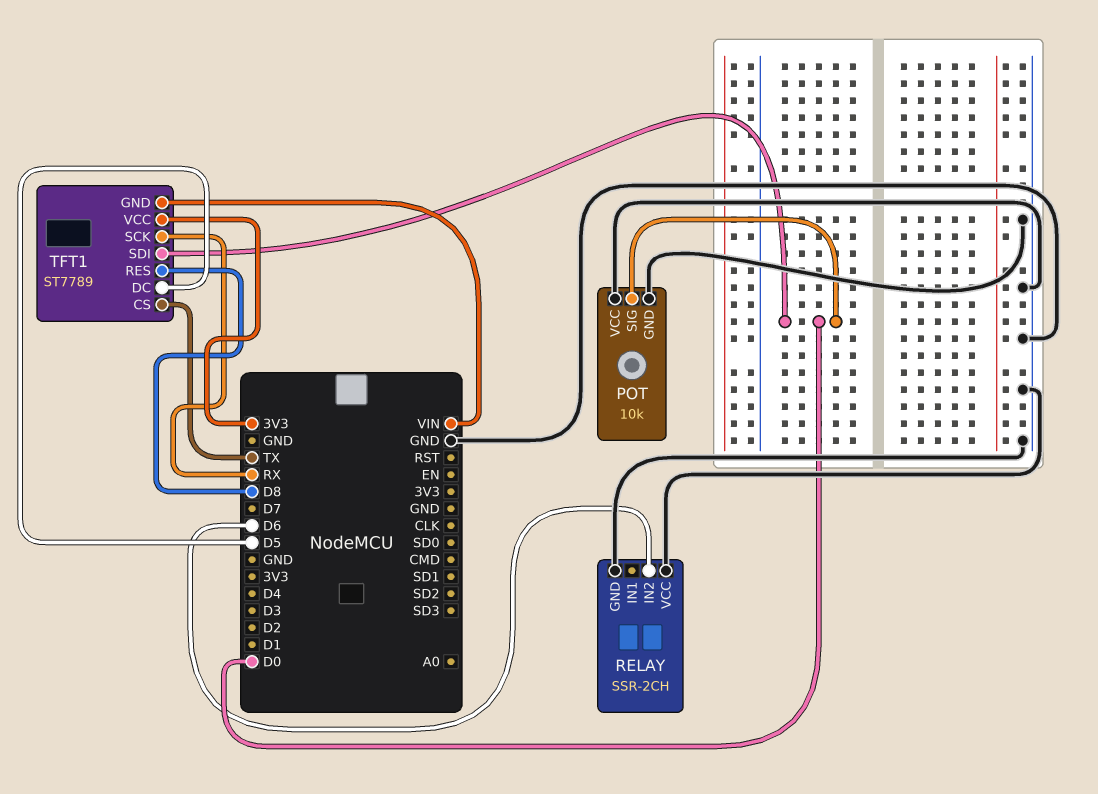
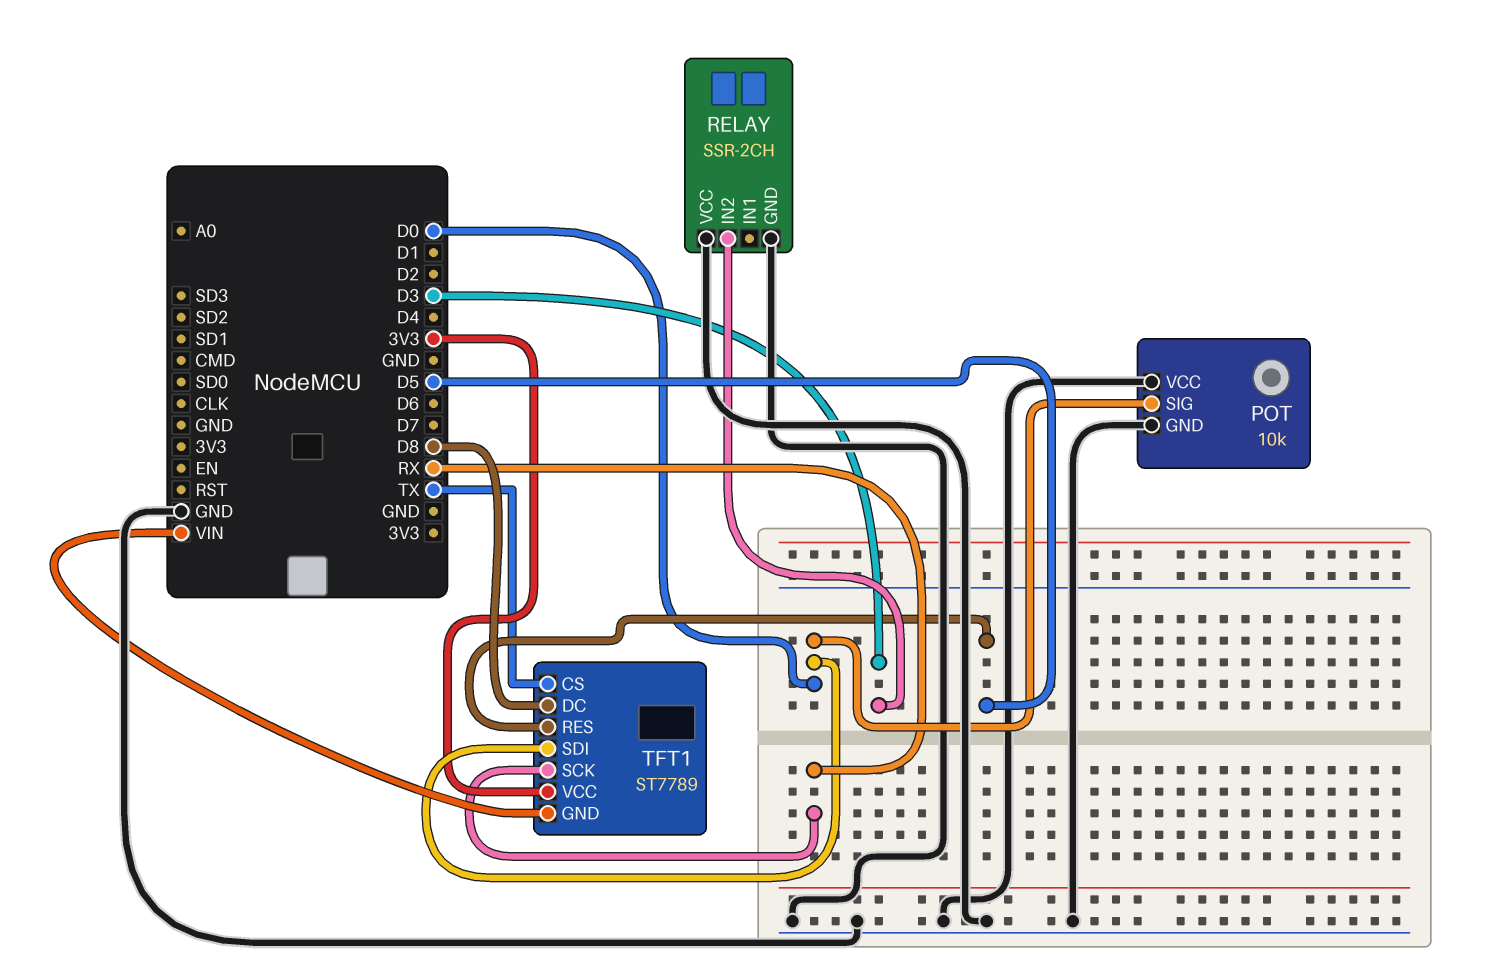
RELAY pin IN2: D6 -> D3
TFT1 pin DC: D5 -> D8
TFT1 pin RES: D8 -> D5

